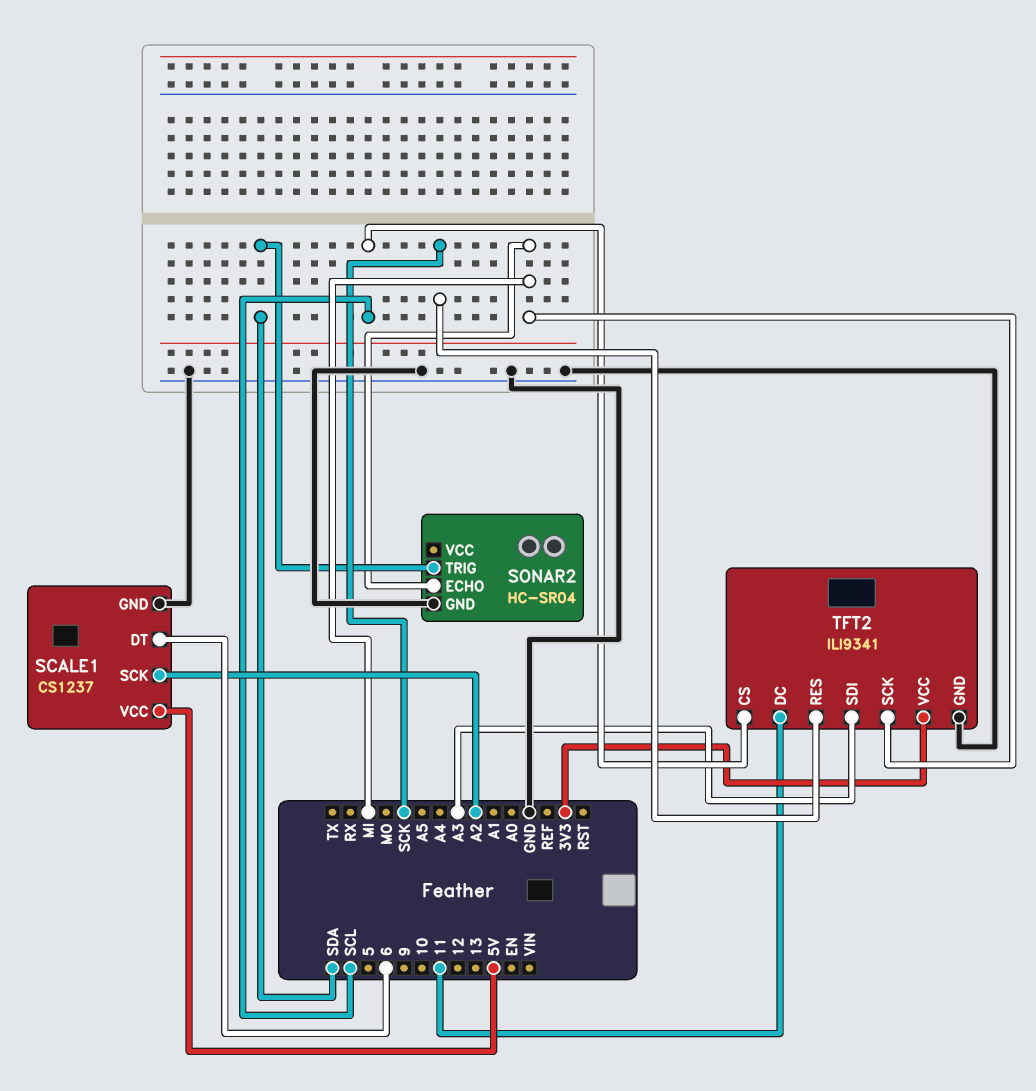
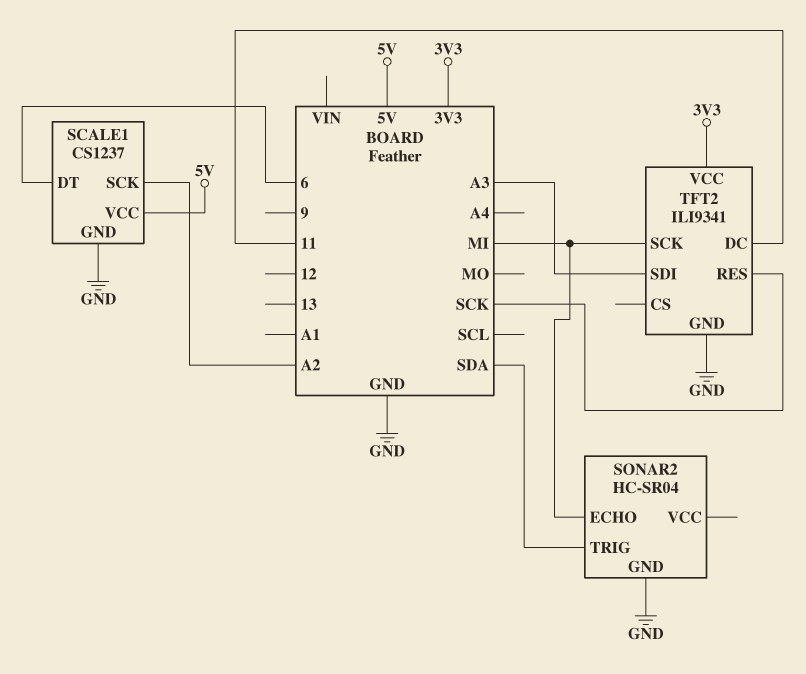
TFT2 pin CS: SCL -> none

